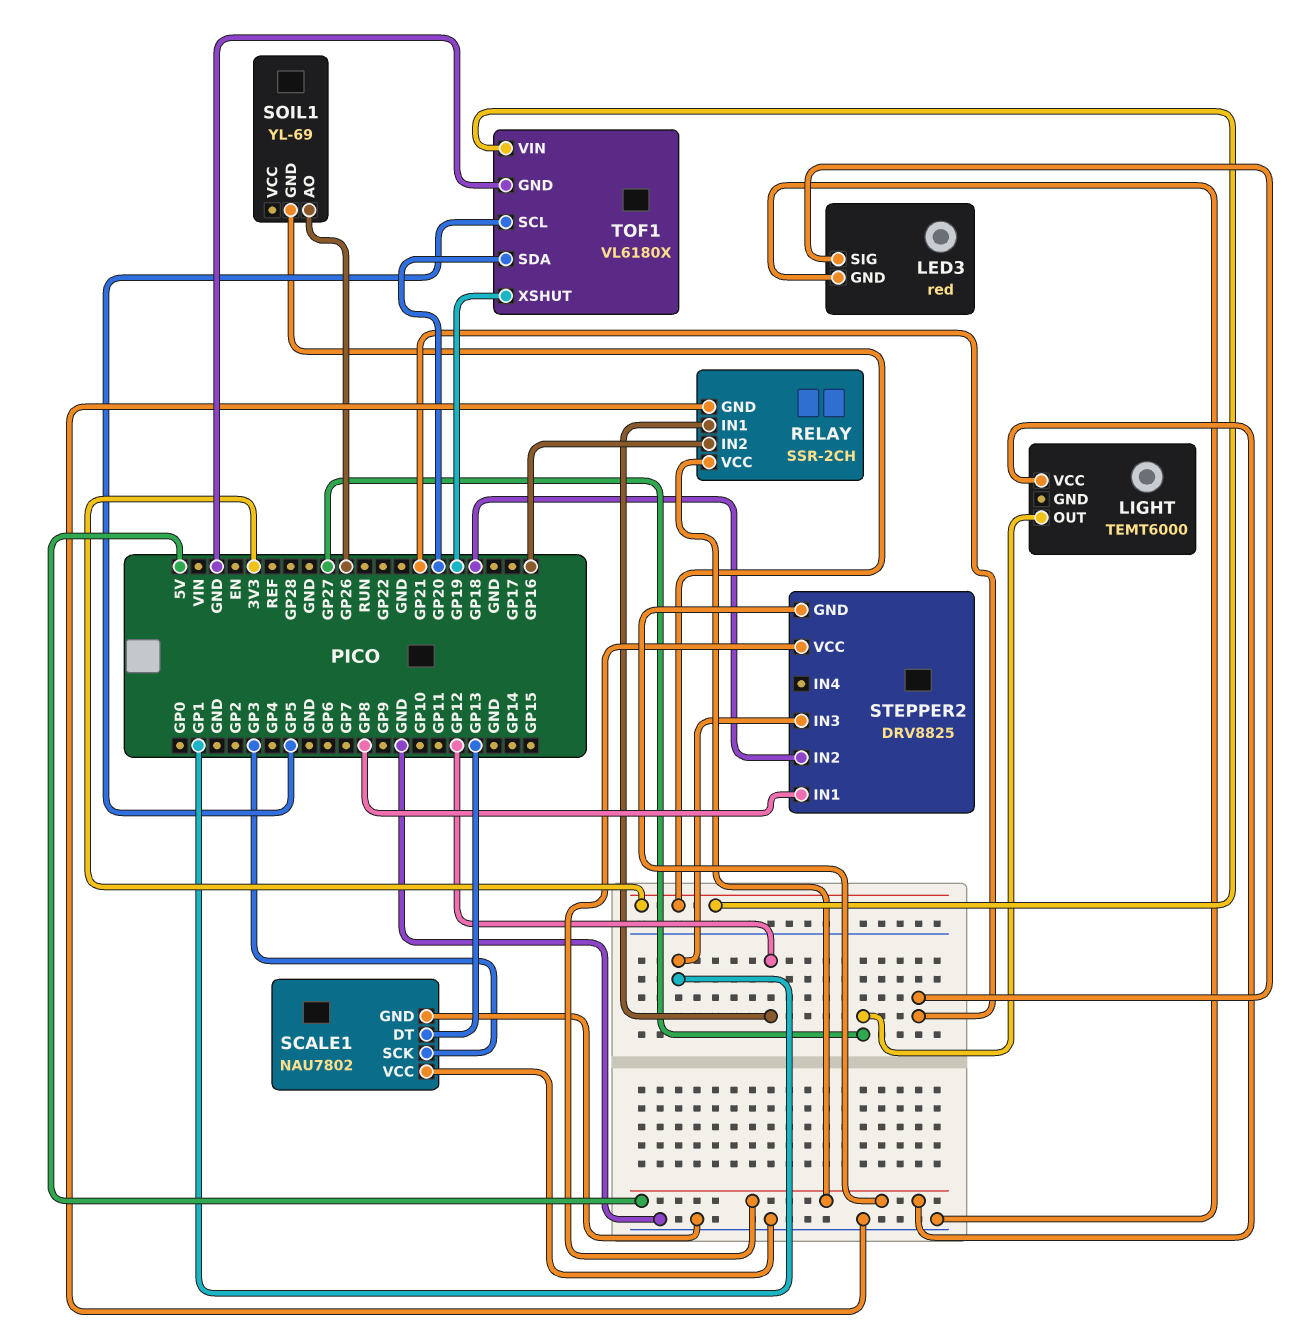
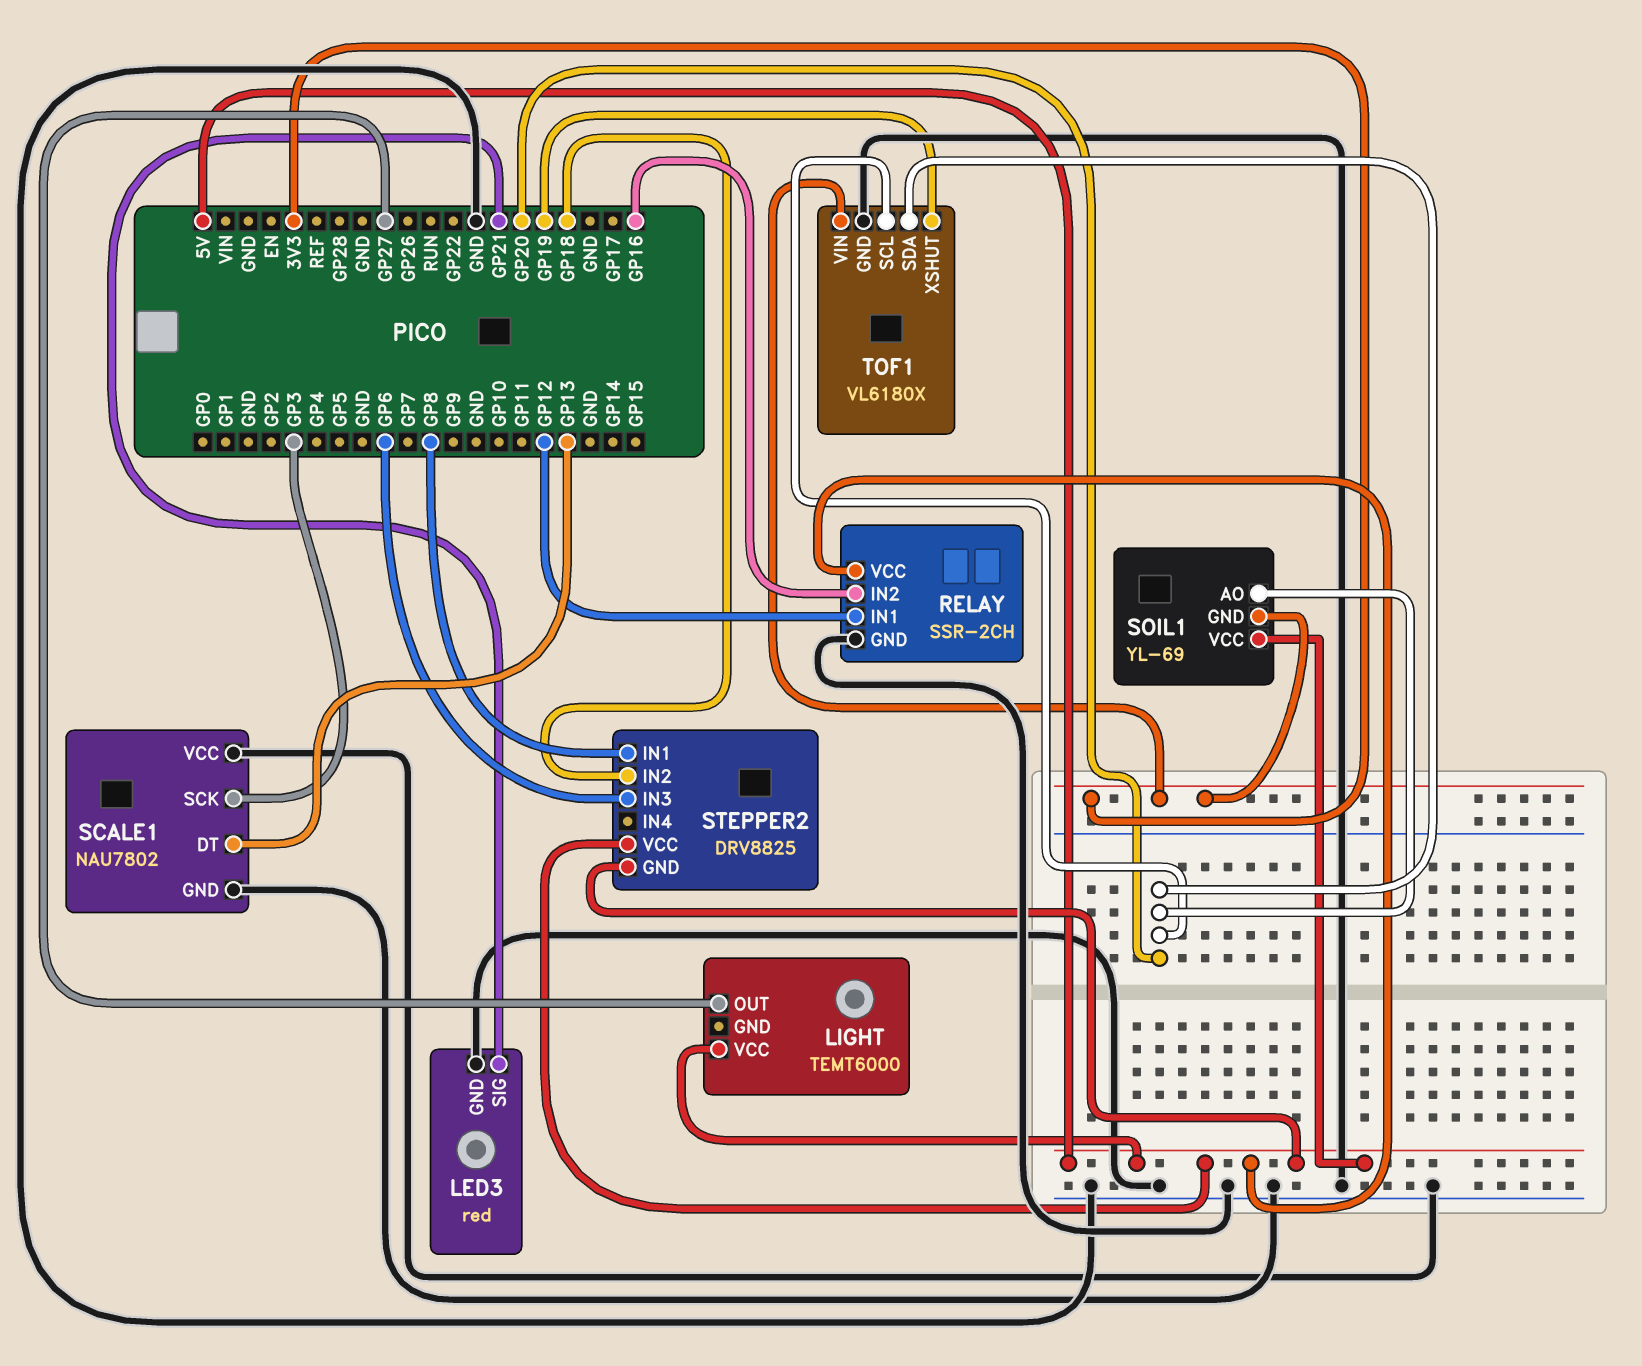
SOIL1 pin AO: GP26 -> GP20
SOIL1 pin VCC: none -> 5V
STEPPER2 pin IN3: GP1 -> GP6
TOF1 pin SCL: GP5 -> GP20

